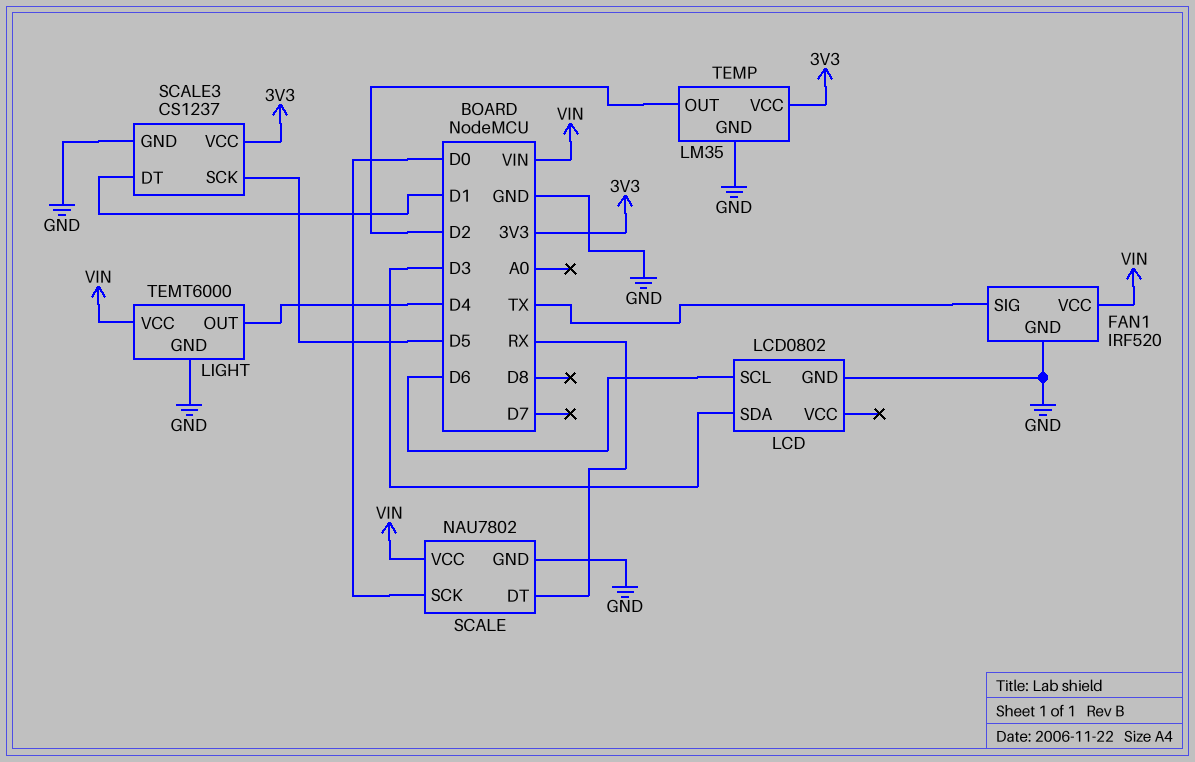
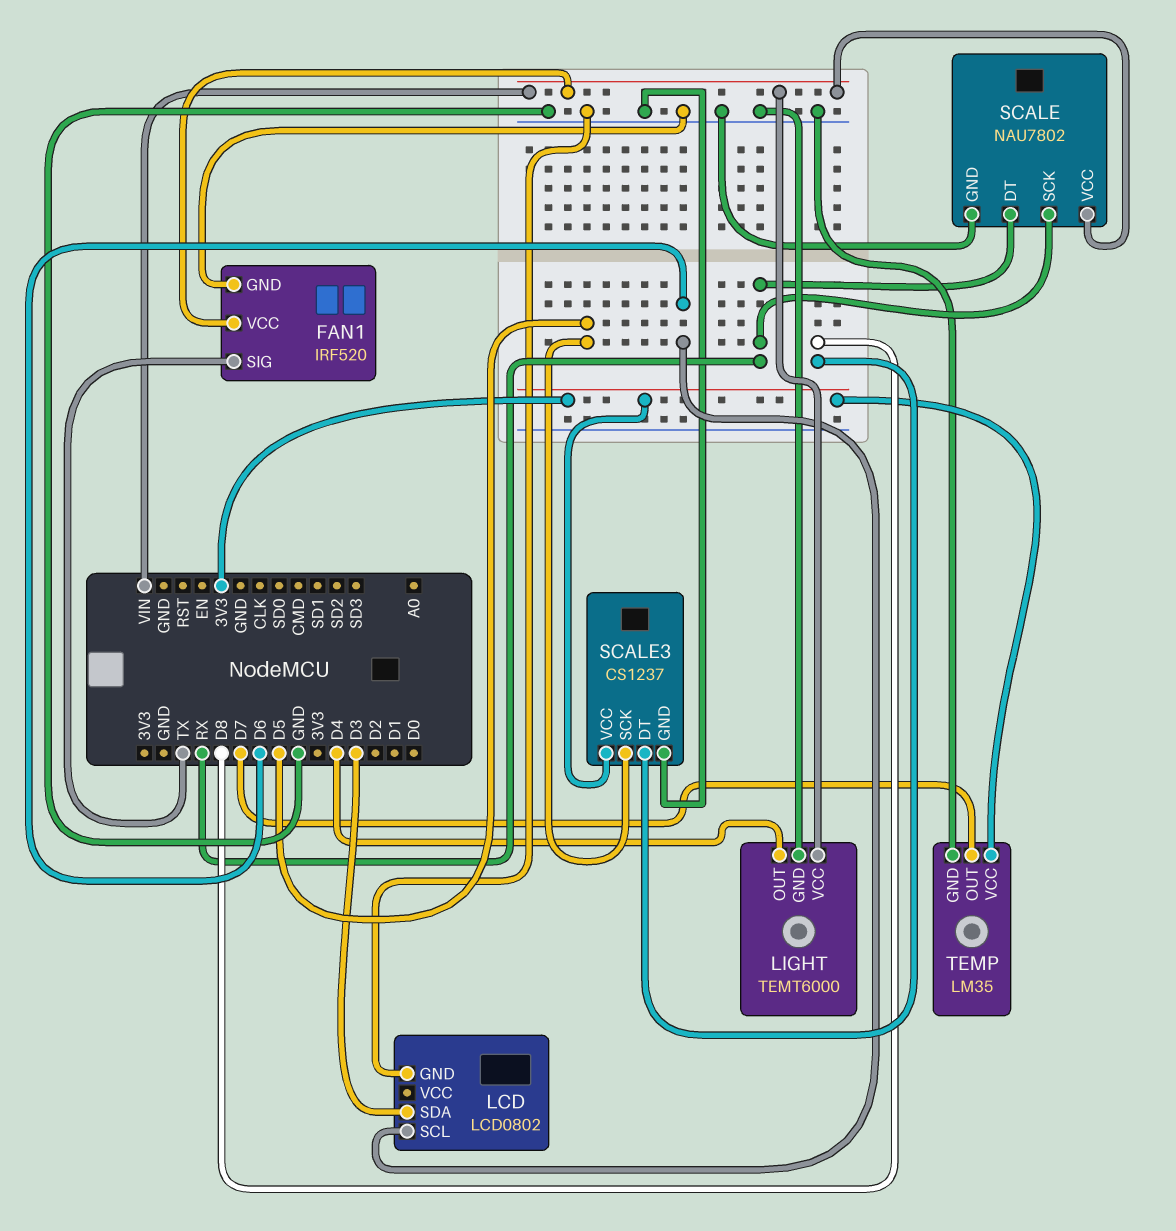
SCALE pin SCK: D0 -> RX
SCALE3 pin DT: D1 -> D8
TEMP pin OUT: D2 -> D7

